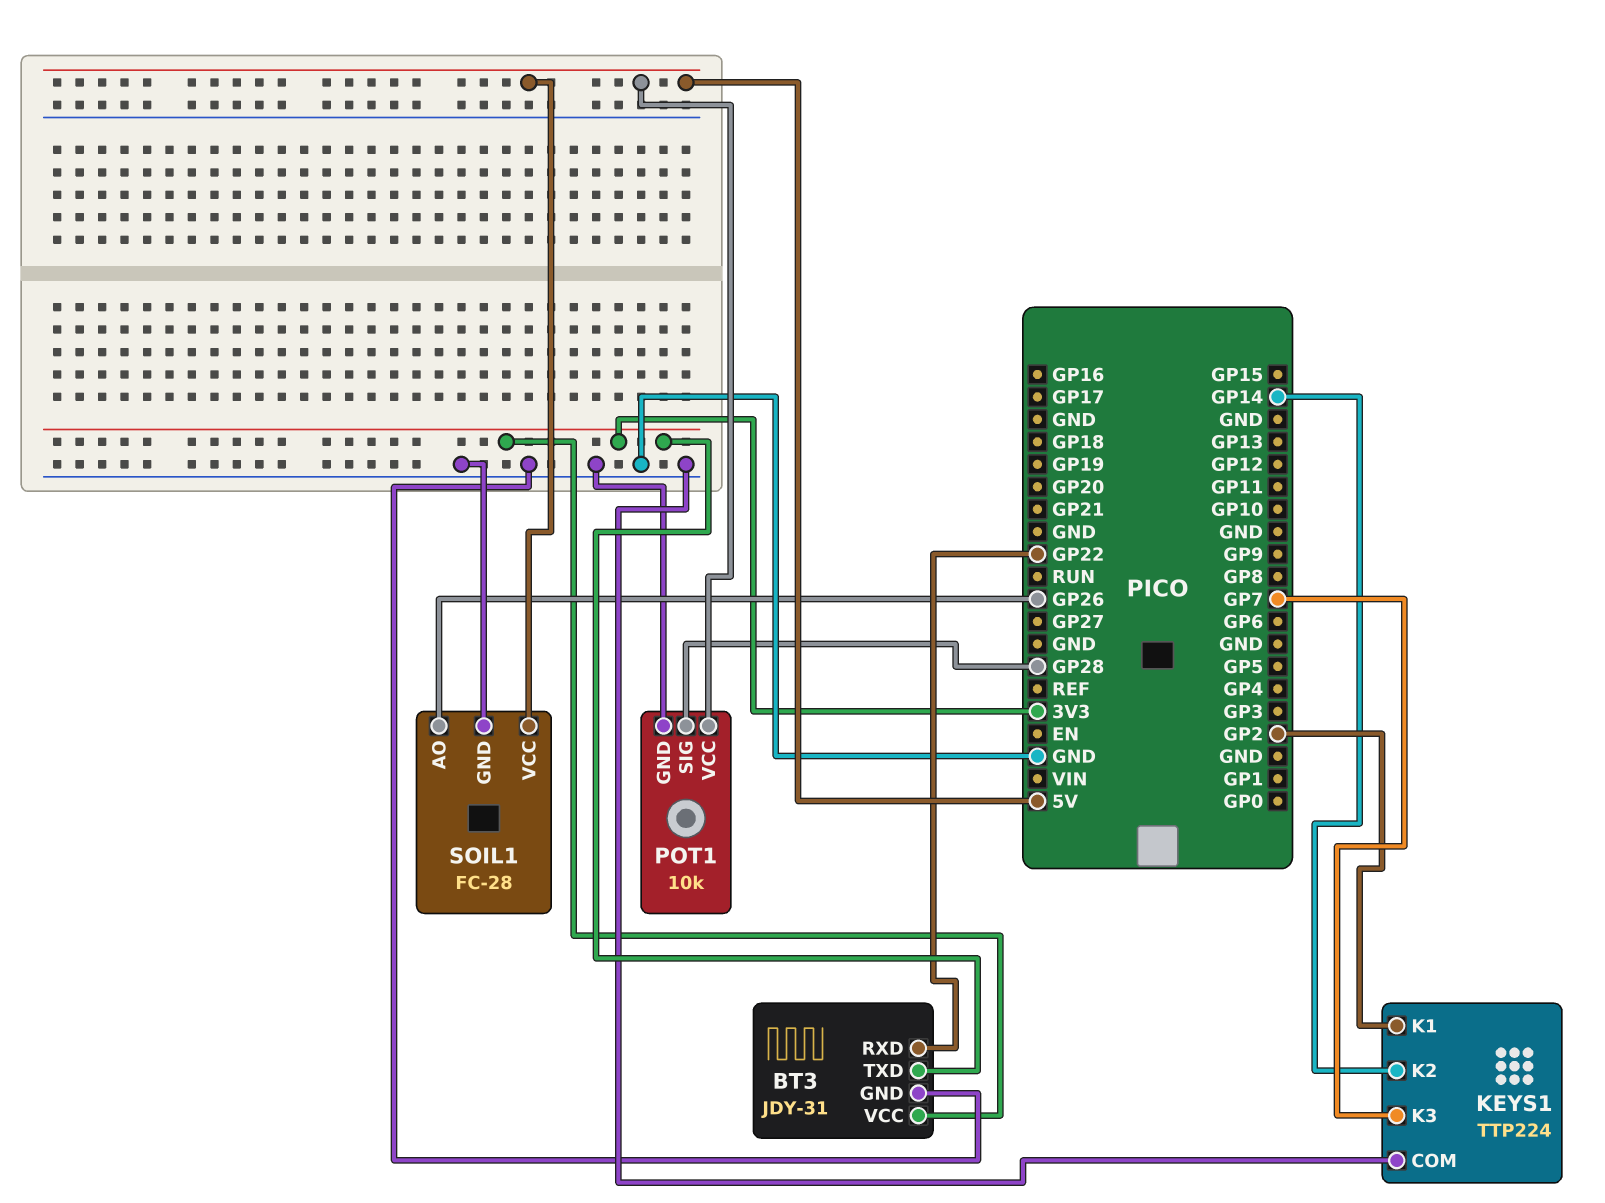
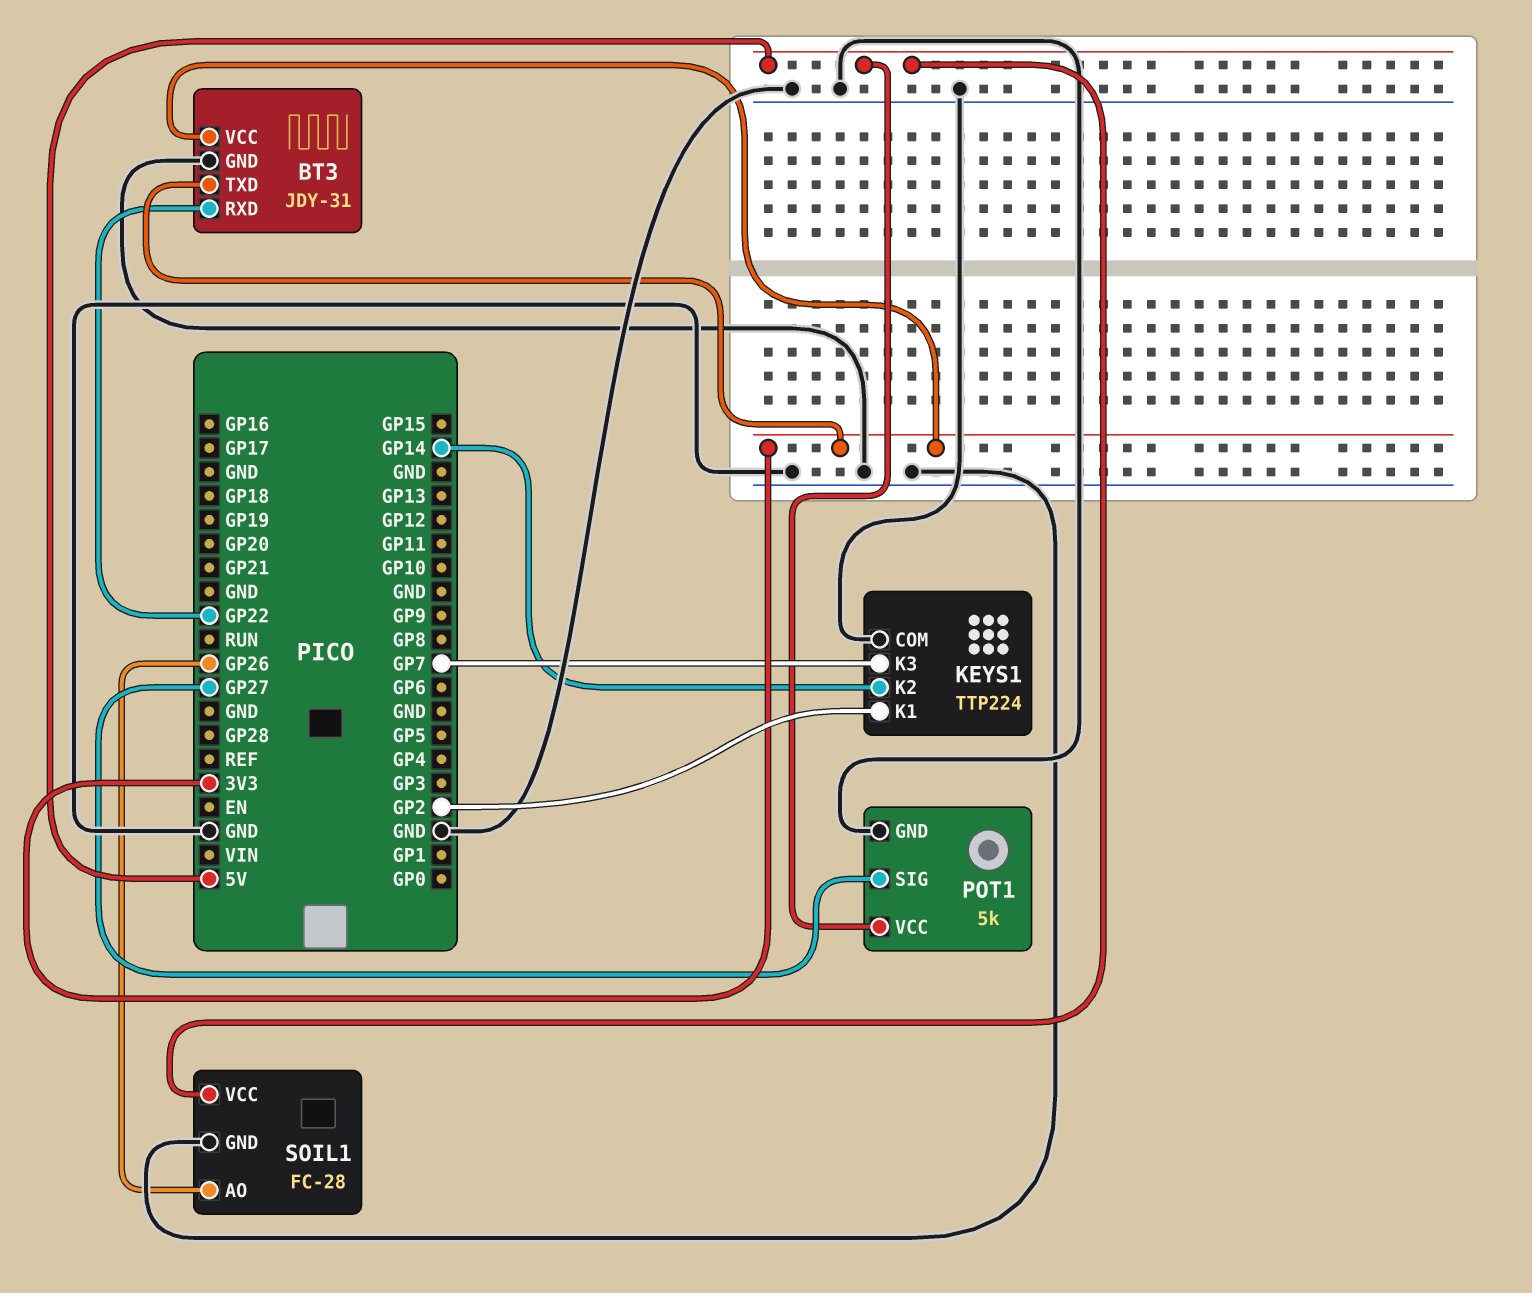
POT1: 10k -> 5k
POT1 pin SIG: GP28 -> GP27

